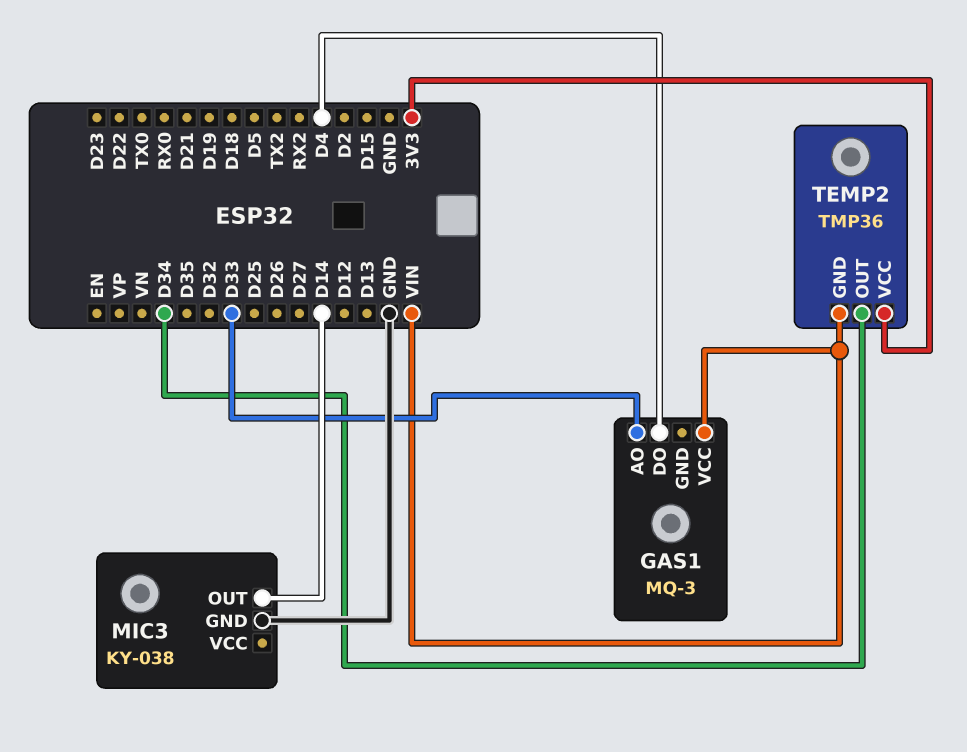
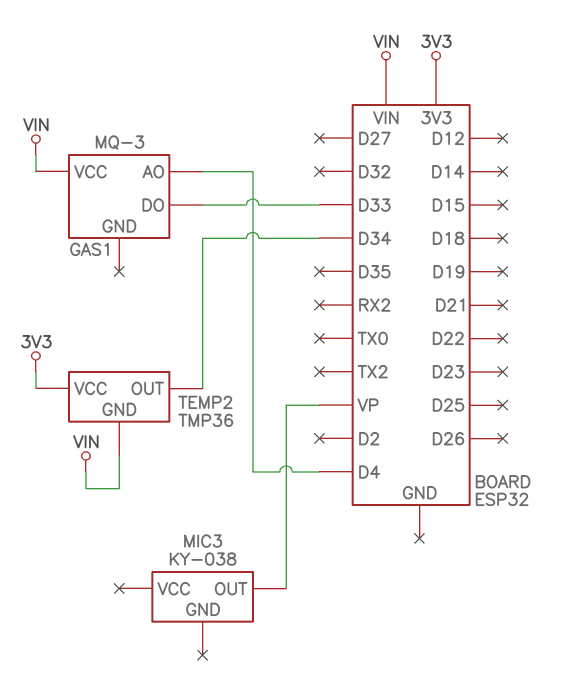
GAS1 pin AO: D33 -> D4
GAS1 pin DO: D4 -> D33
MIC3 pin GND: GND -> none
MIC3 pin OUT: D14 -> VP

